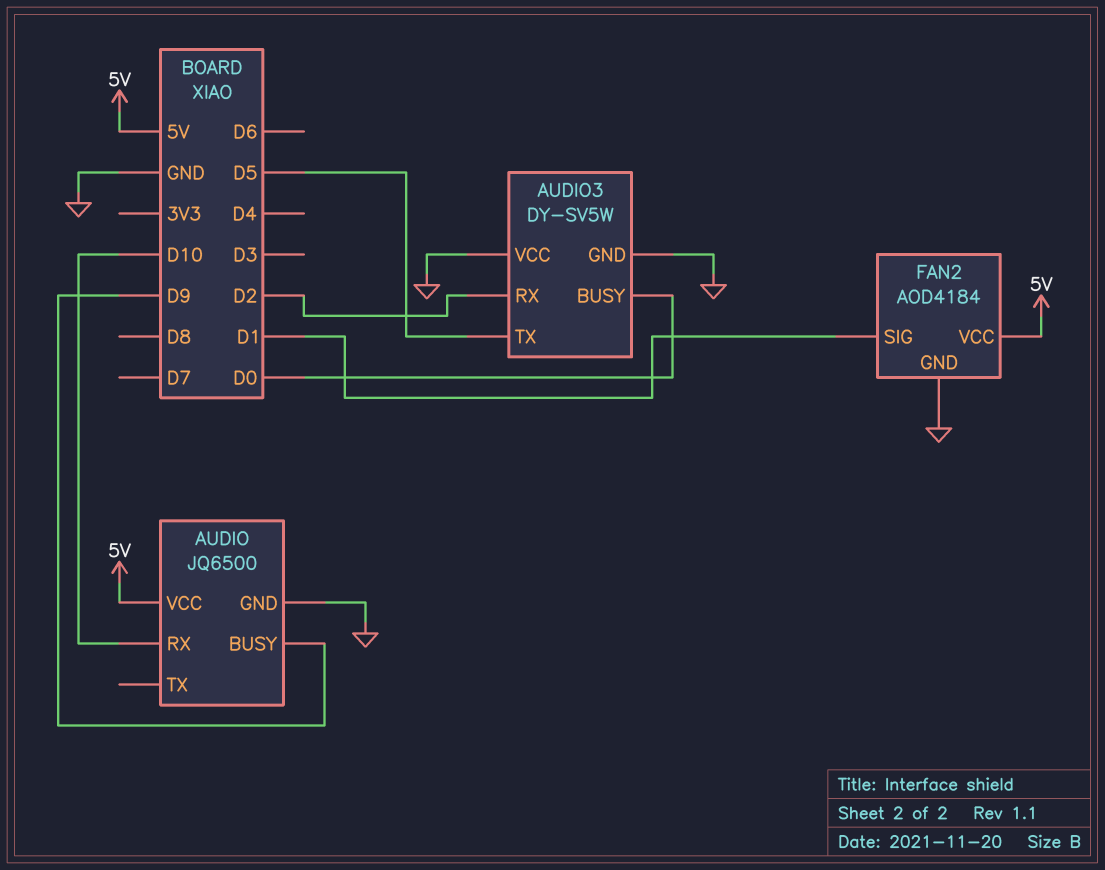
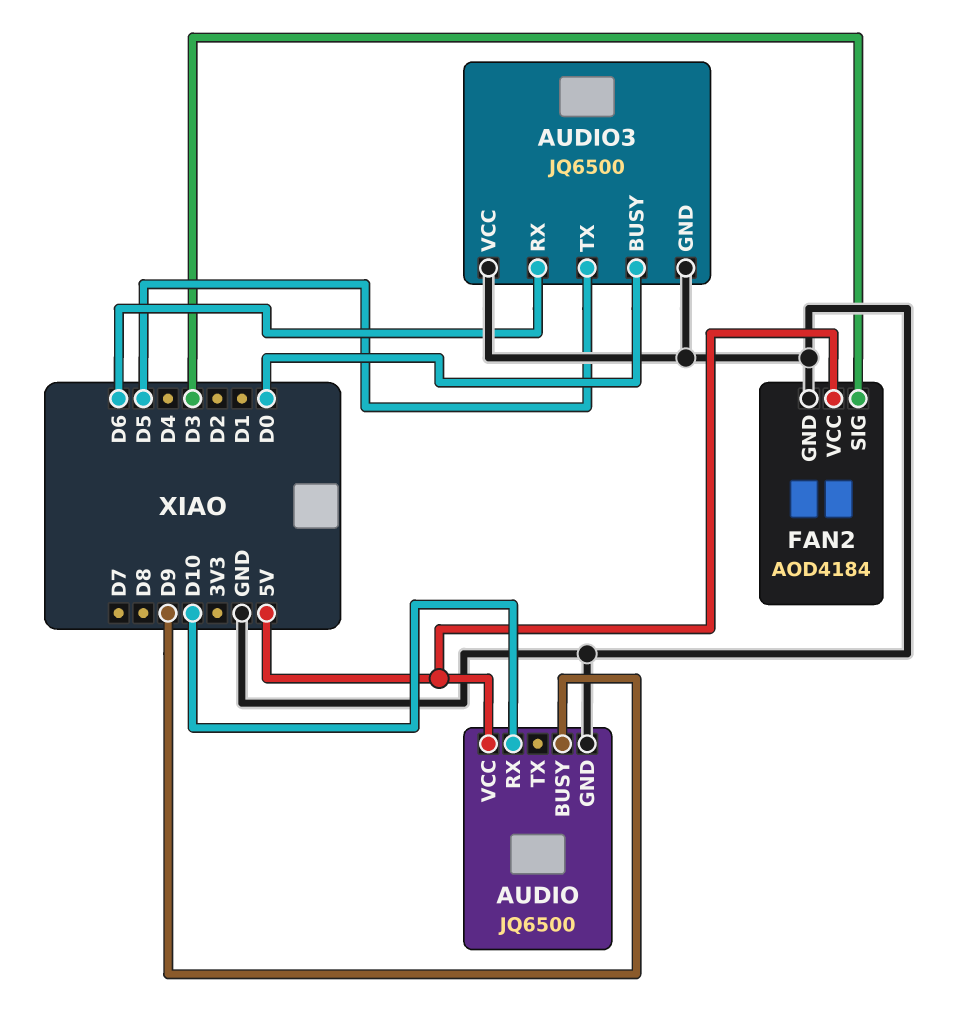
AUDIO3: DY-SV5W -> JQ6500
AUDIO3 pin RX: D2 -> D6
FAN2 pin SIG: D1 -> D3

